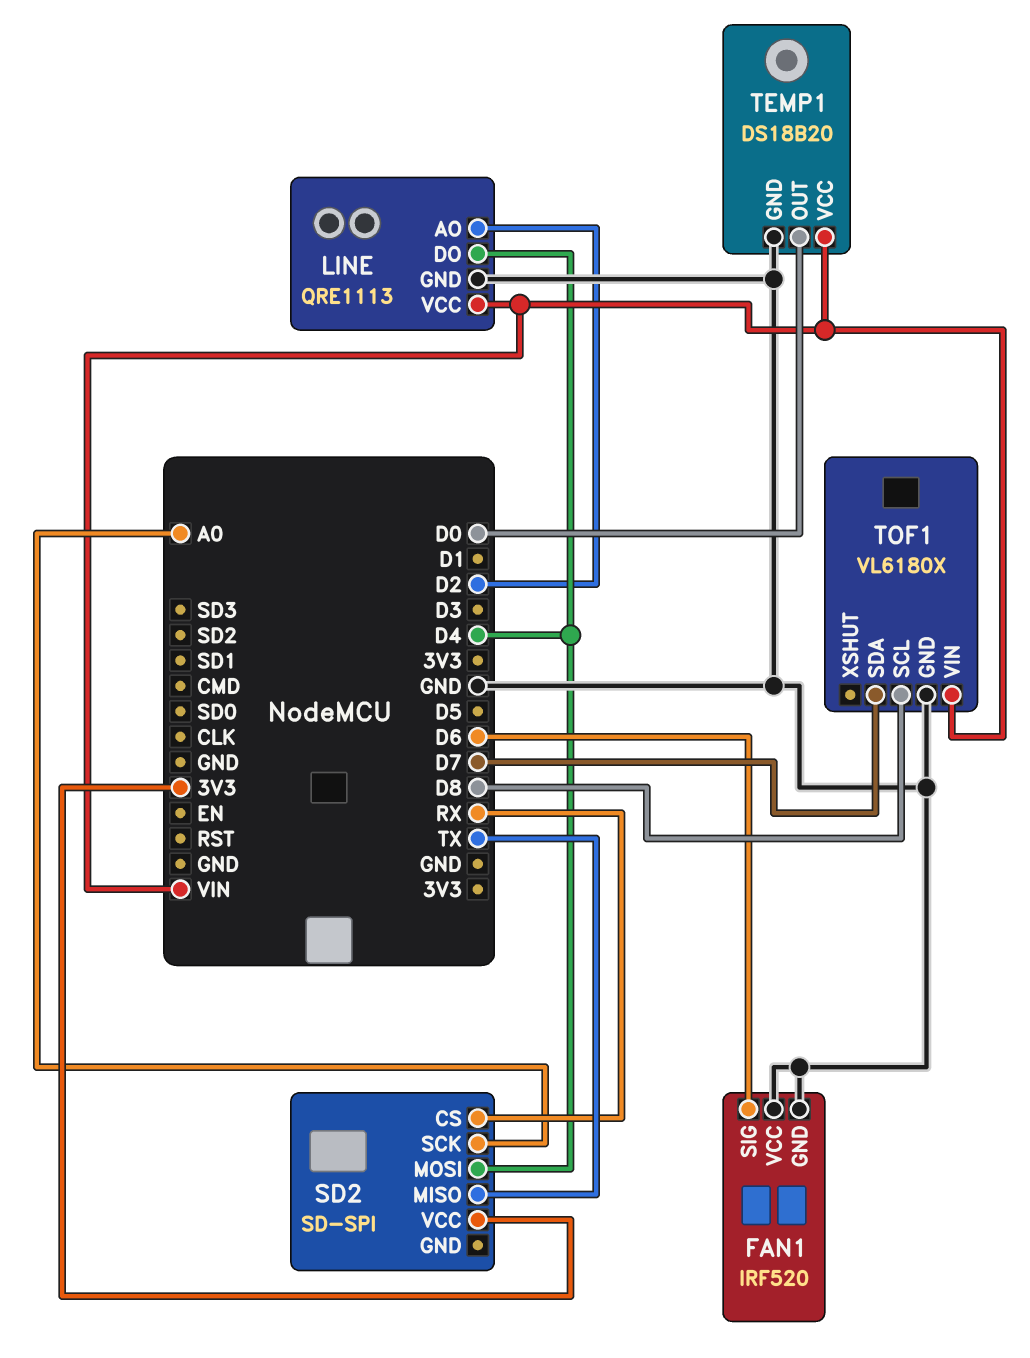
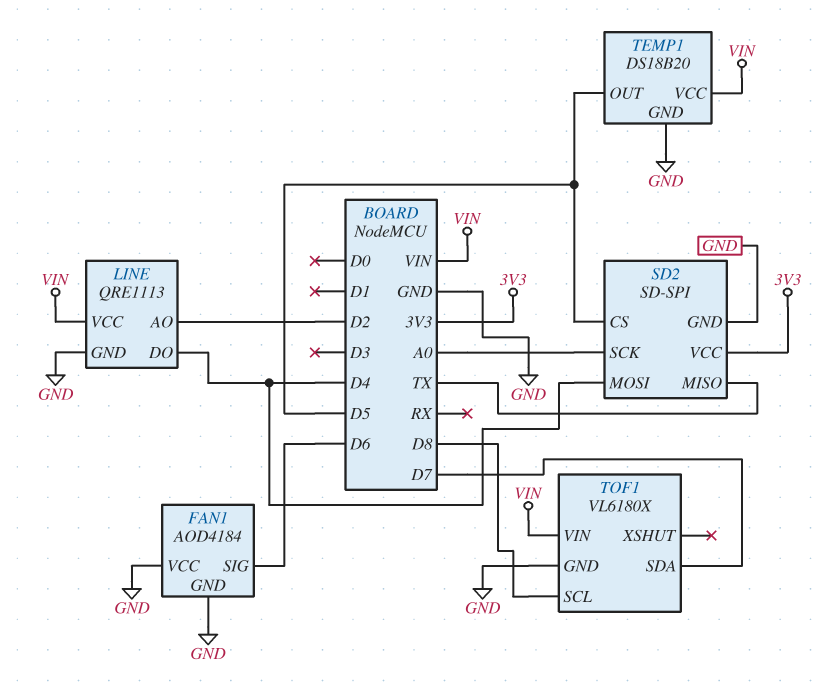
FAN1: IRF520 -> AOD4184
SD2 pin CS: RX -> D5
SD2 pin GND: none -> GND
TEMP1 pin OUT: D0 -> D5

